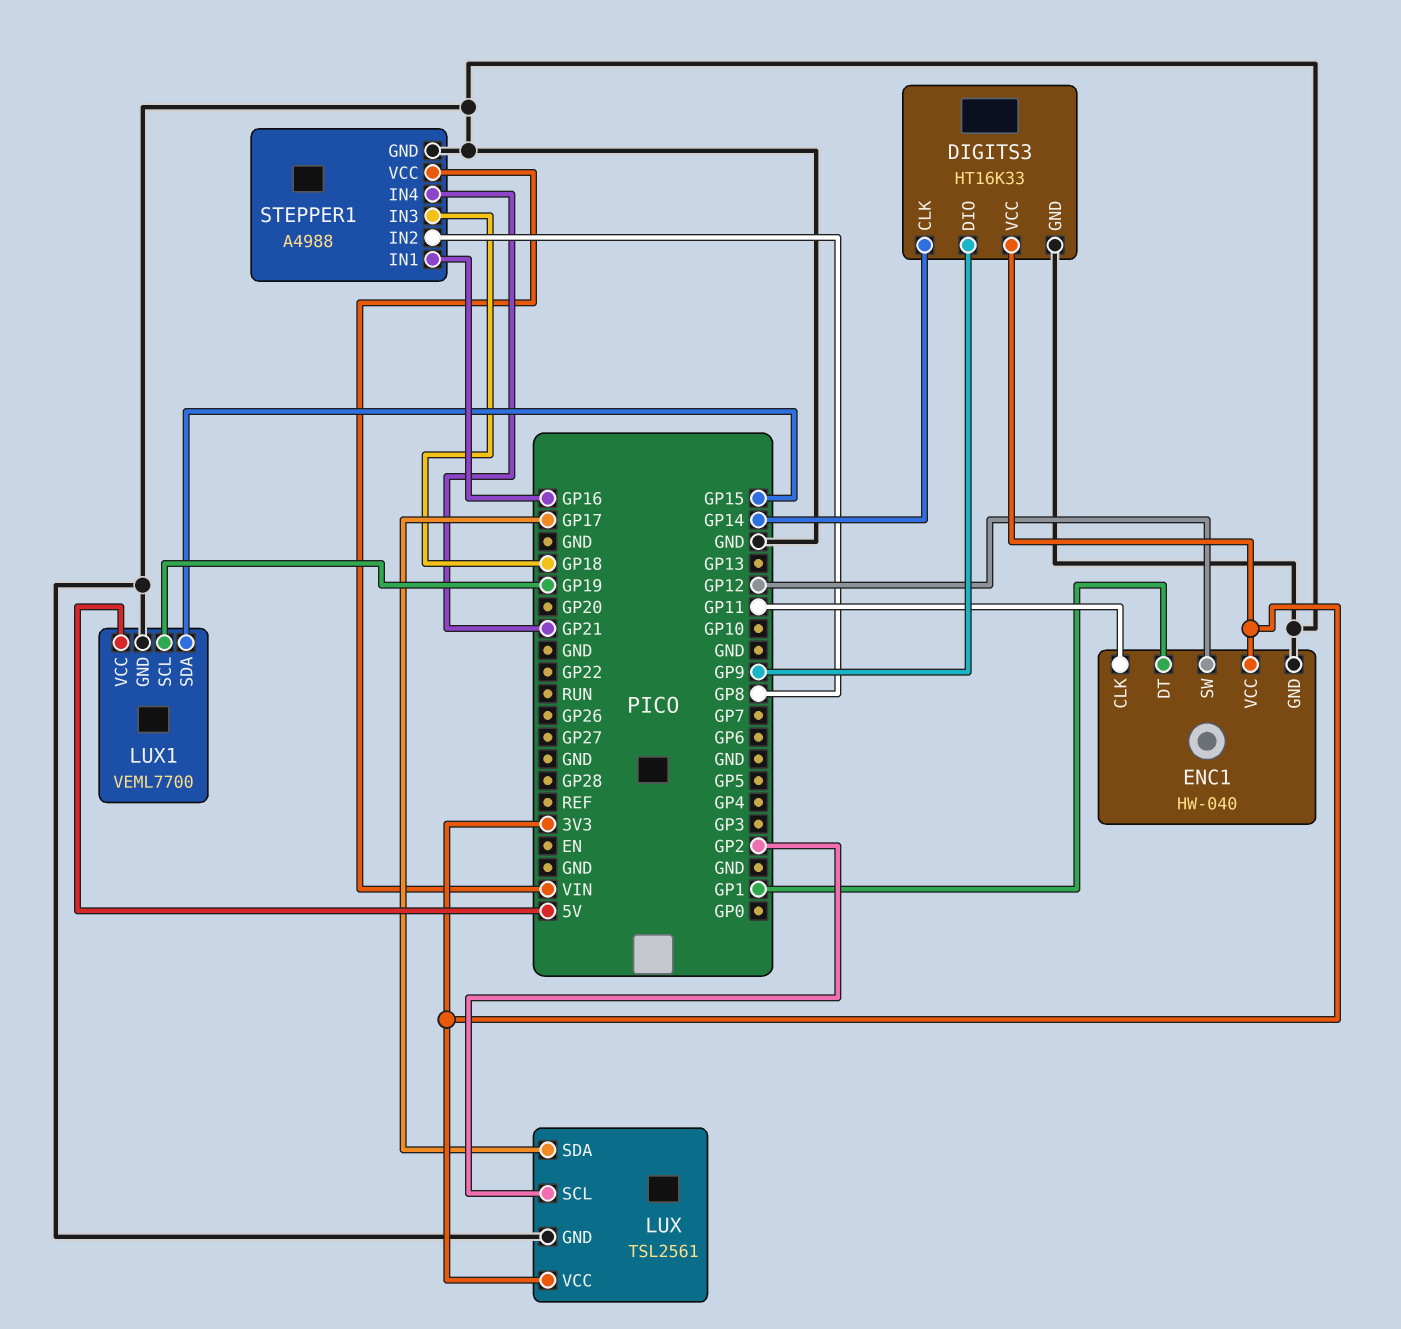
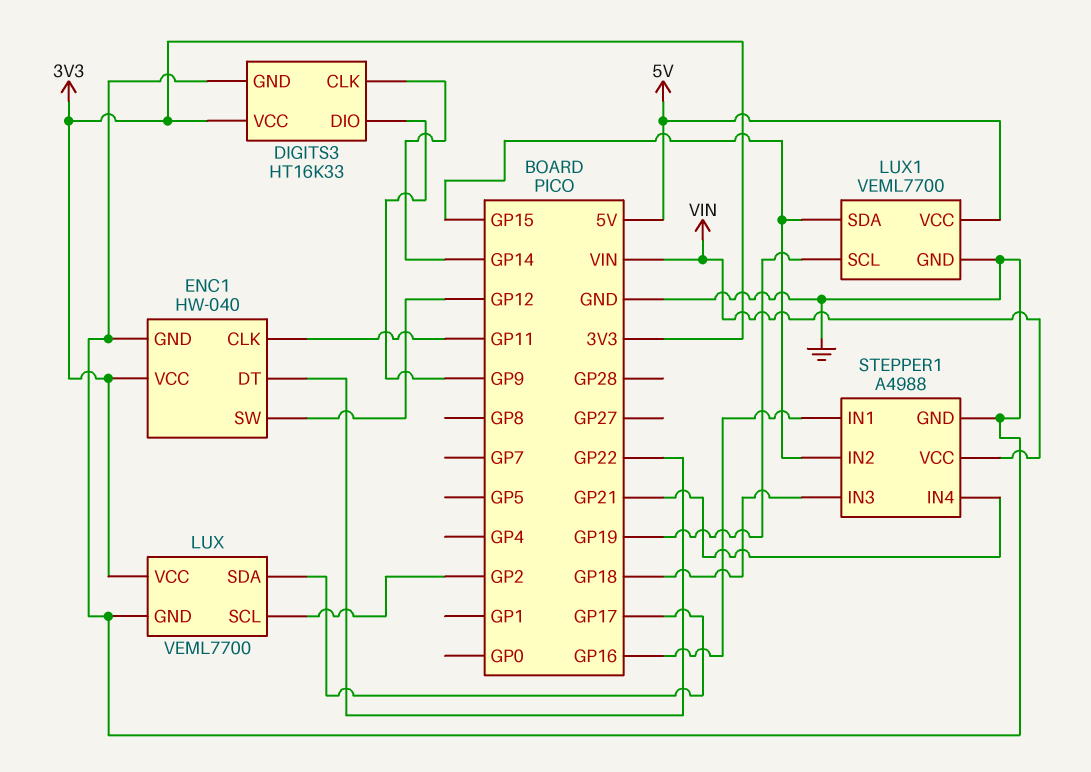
ENC1 pin DT: GP1 -> GP22
LUX: TSL2561 -> VEML7700
STEPPER1 pin IN2: GP8 -> GP15

